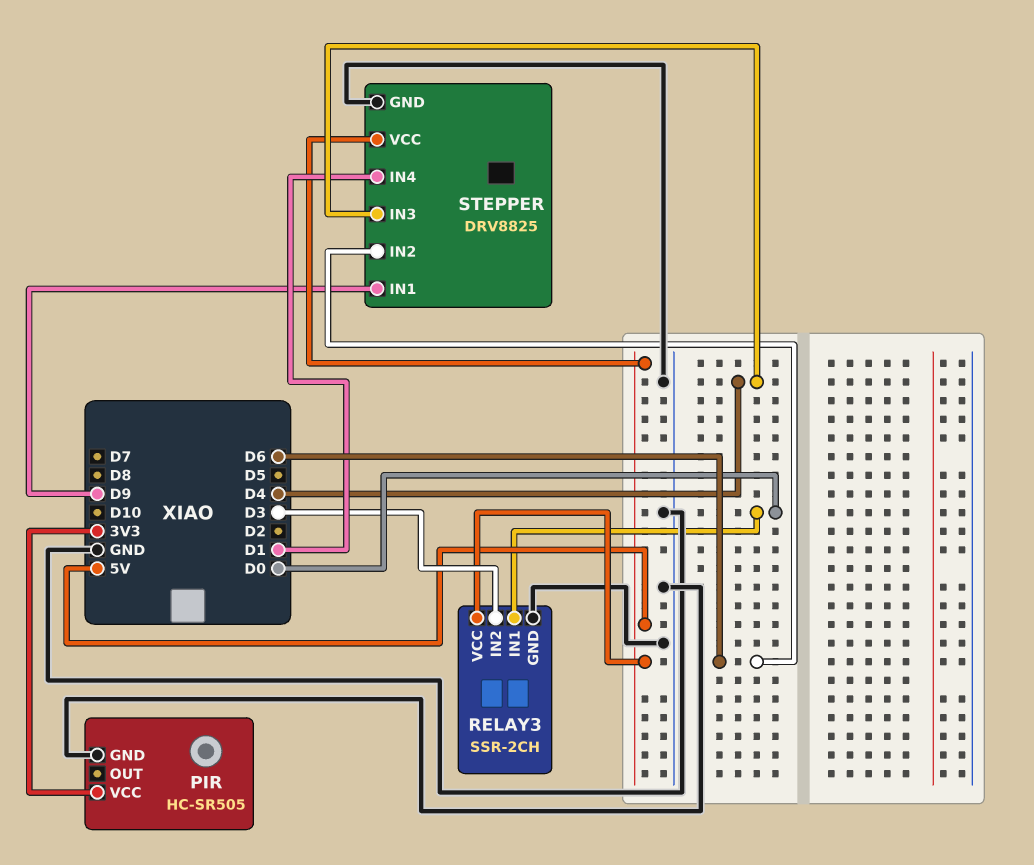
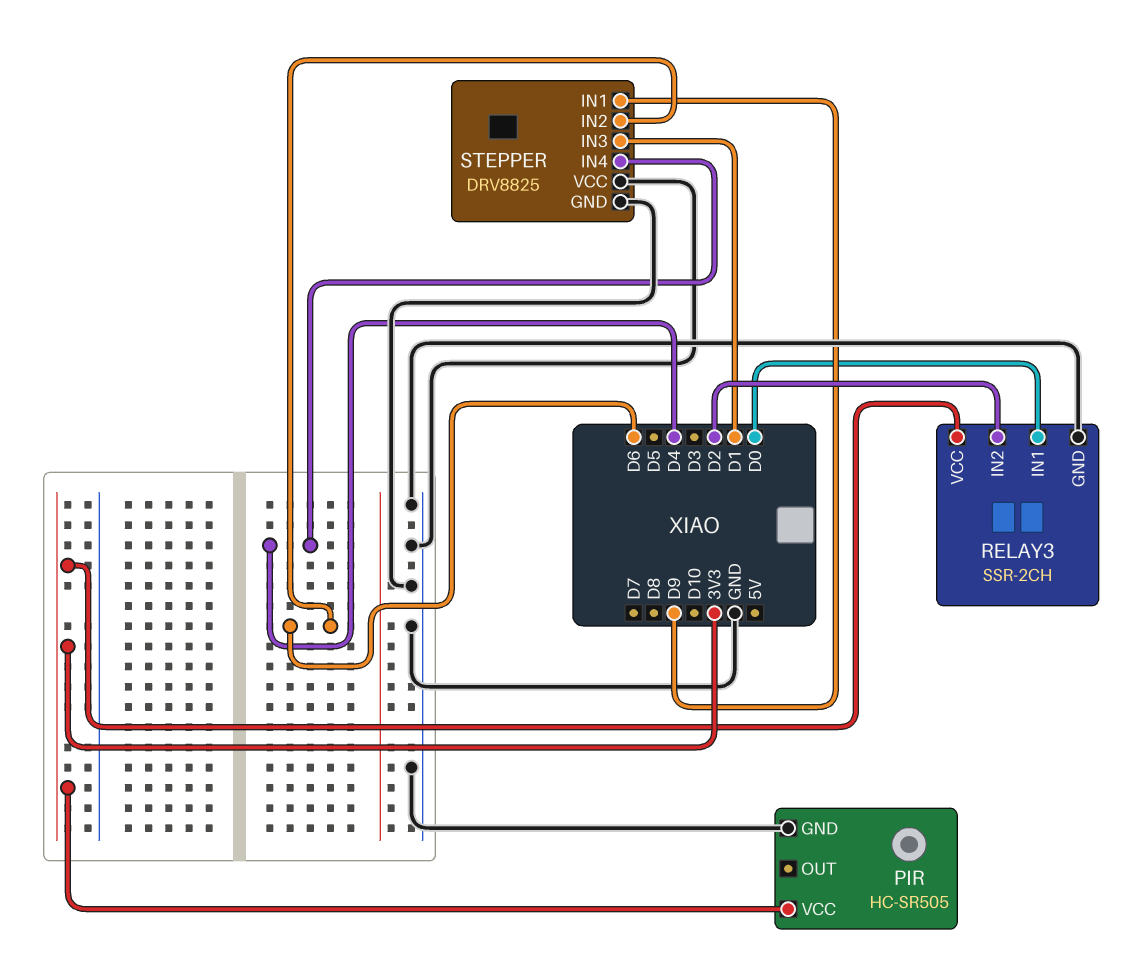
RELAY3 pin IN2: D3 -> D2
RELAY3 pin VCC: 5V -> 3V3
STEPPER pin IN3: D4 -> D1
STEPPER pin IN4: D1 -> D4
STEPPER pin VCC: 5V -> GND

